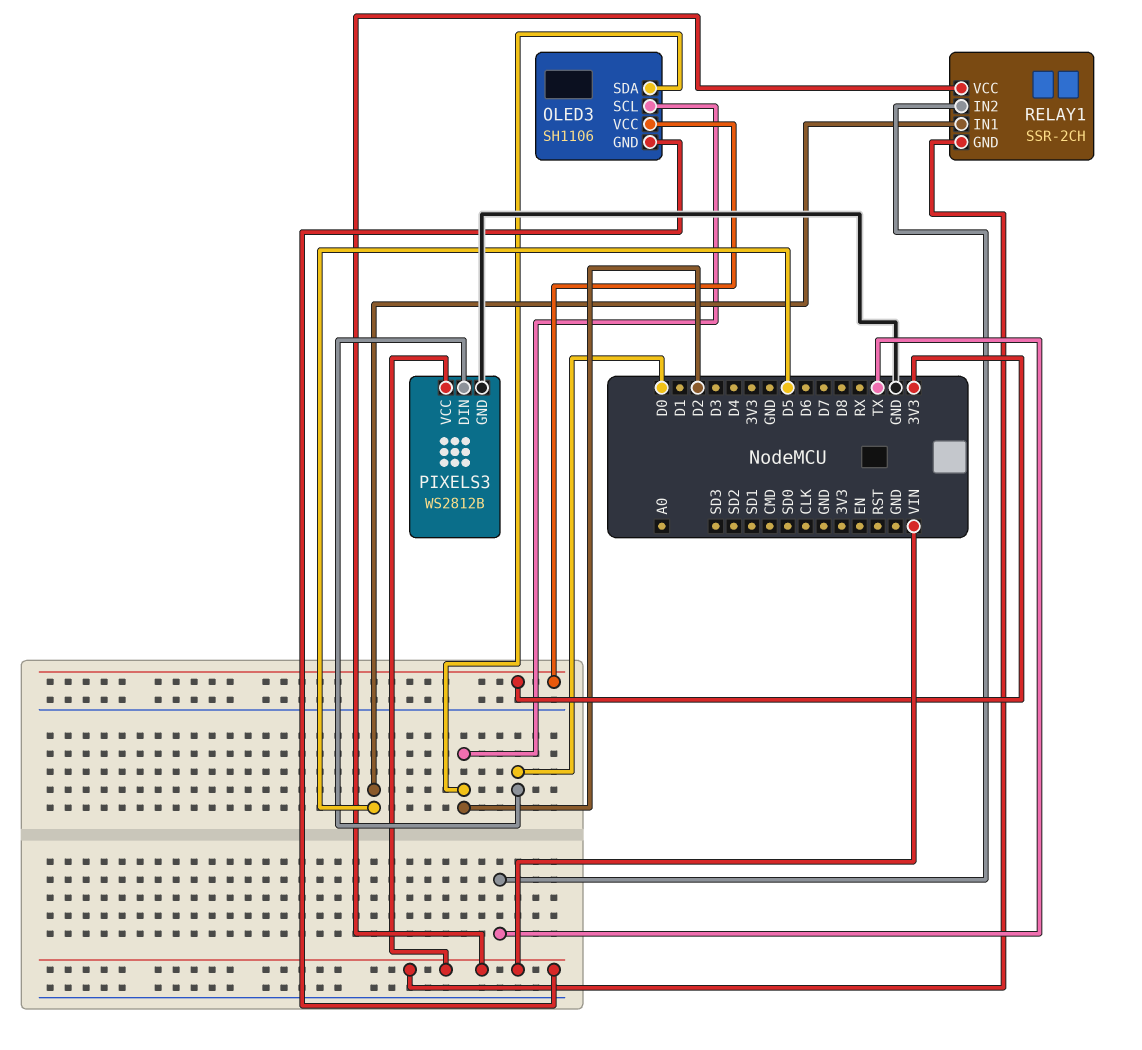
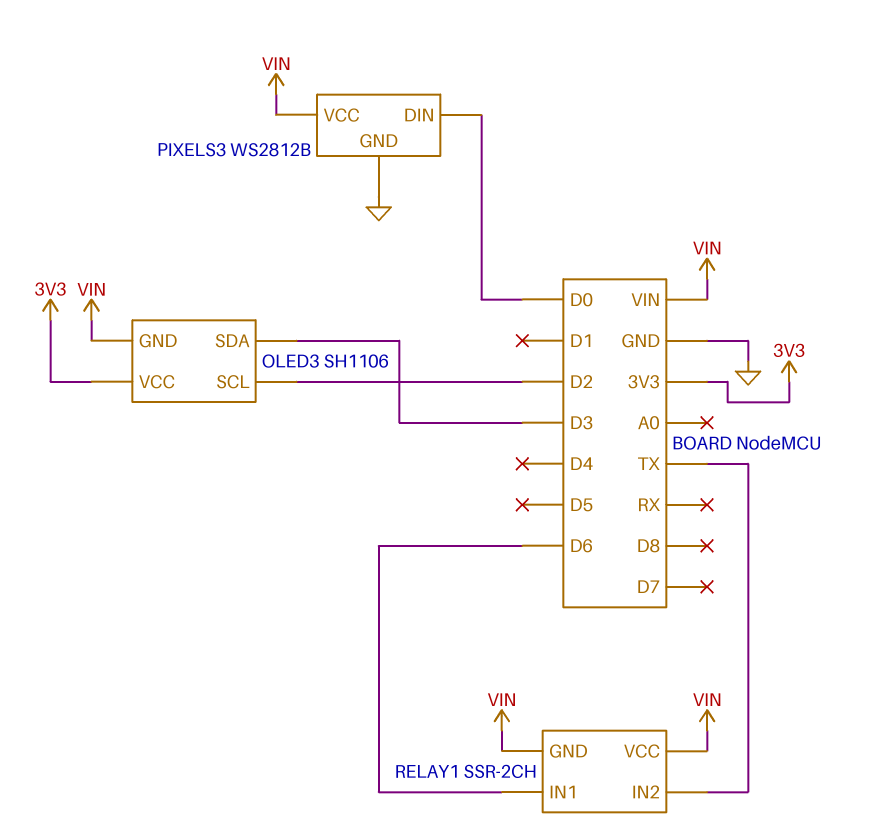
OLED3 pin SDA: D2 -> D3
RELAY1 pin IN1: D5 -> D6

